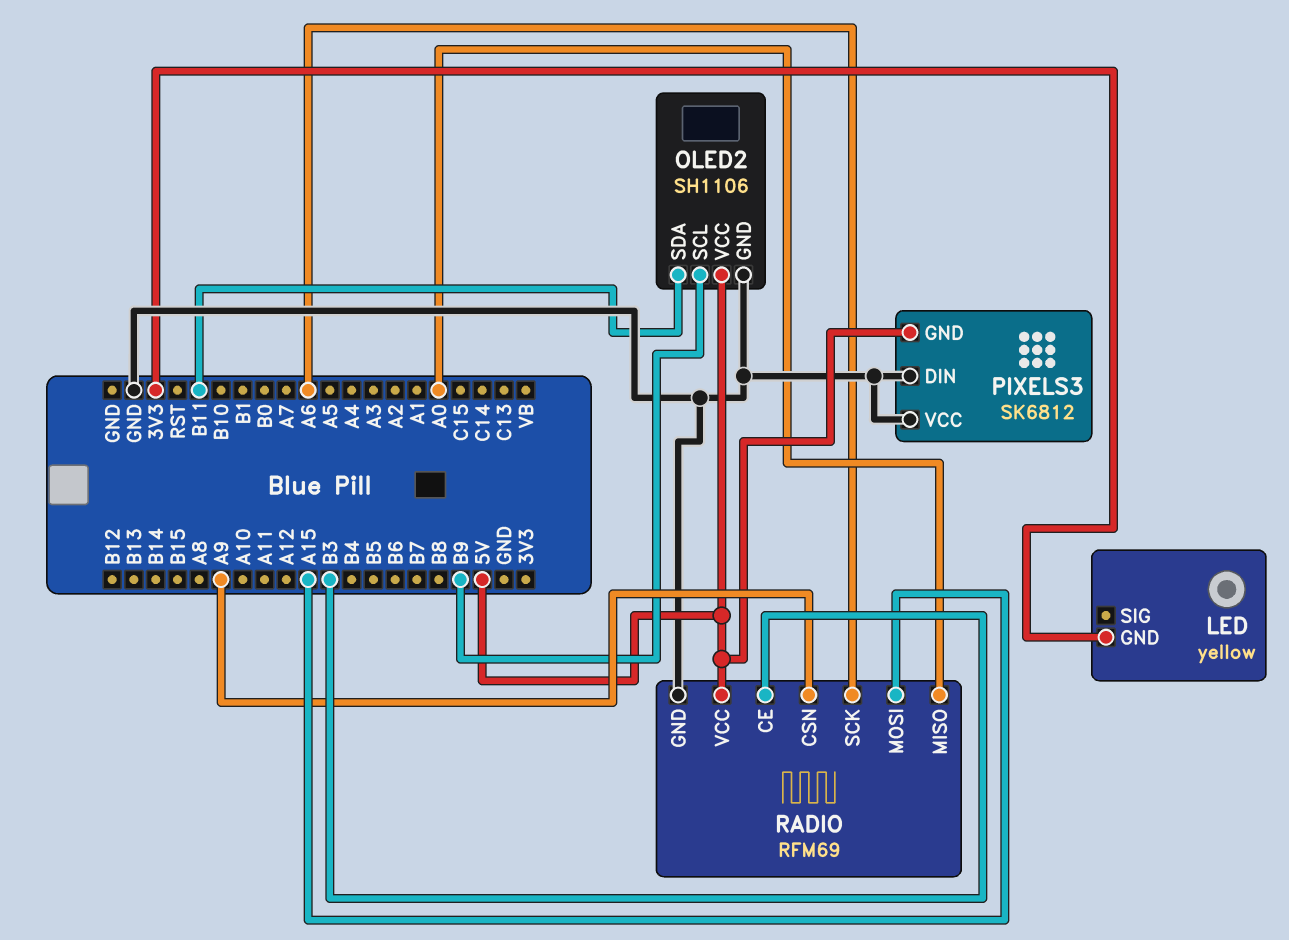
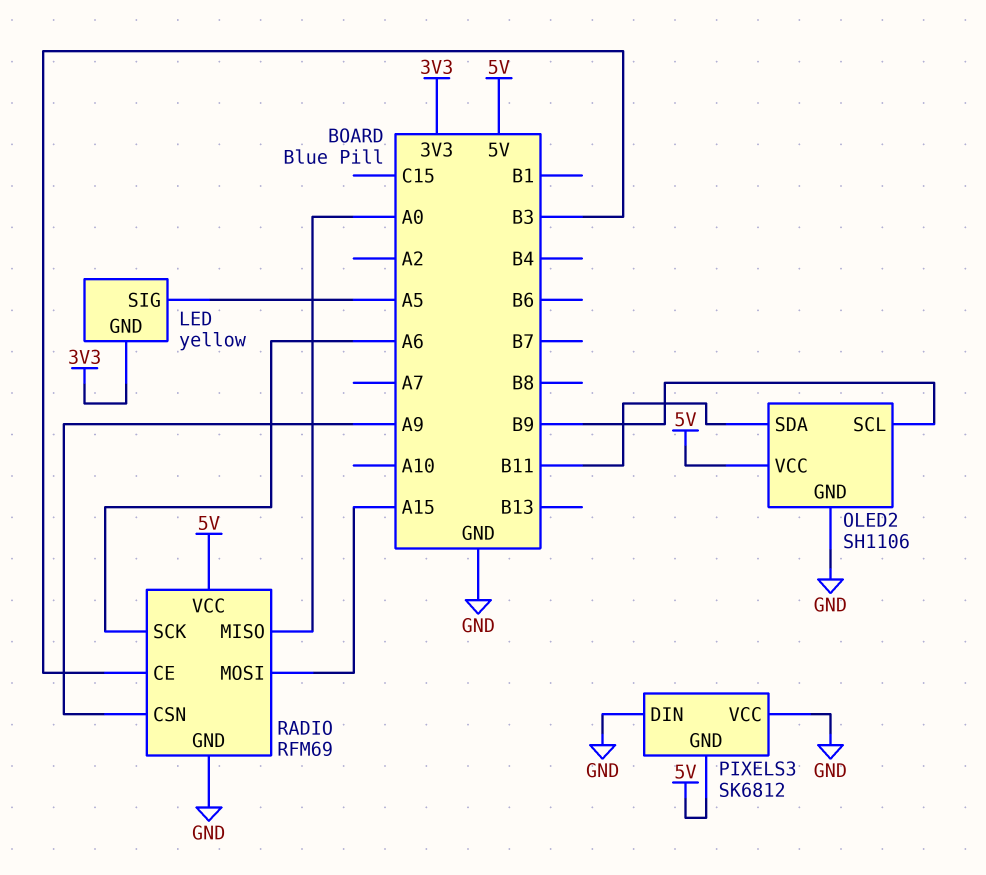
LED pin SIG: none -> A5

